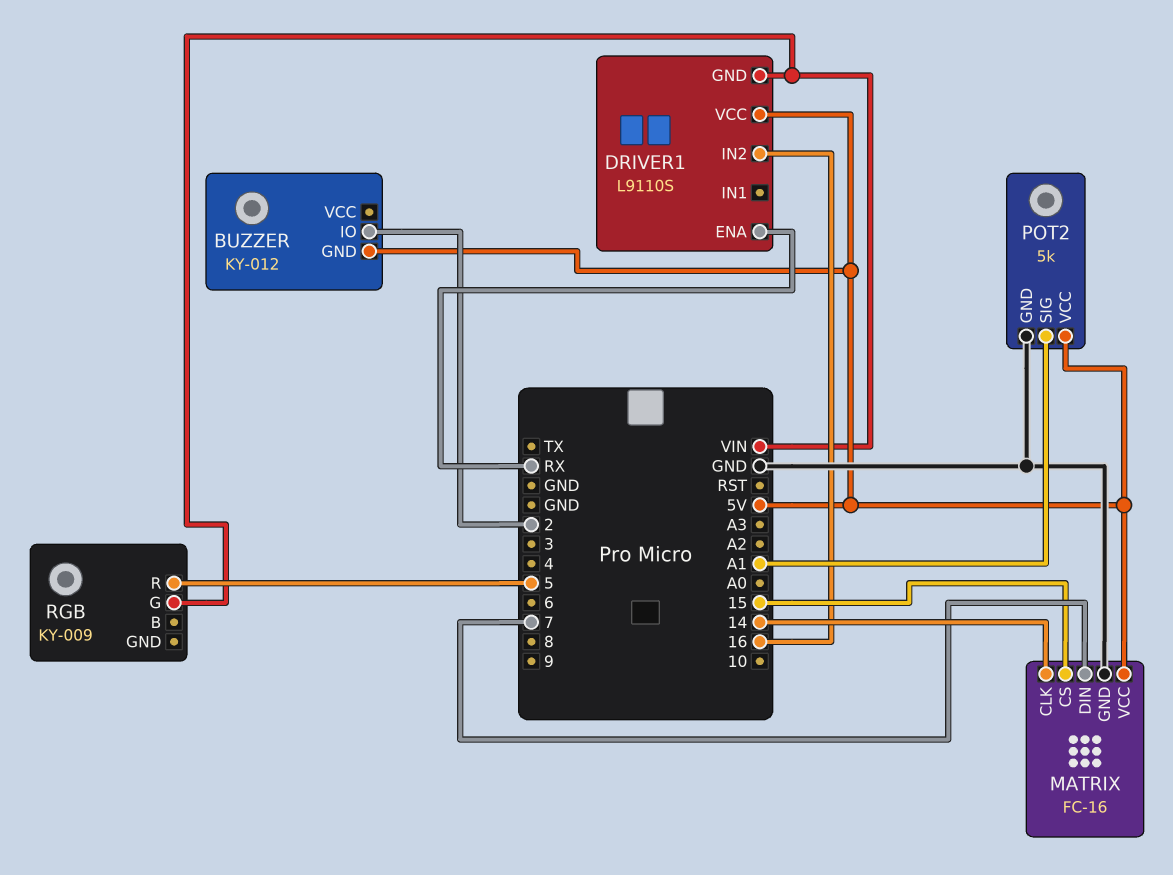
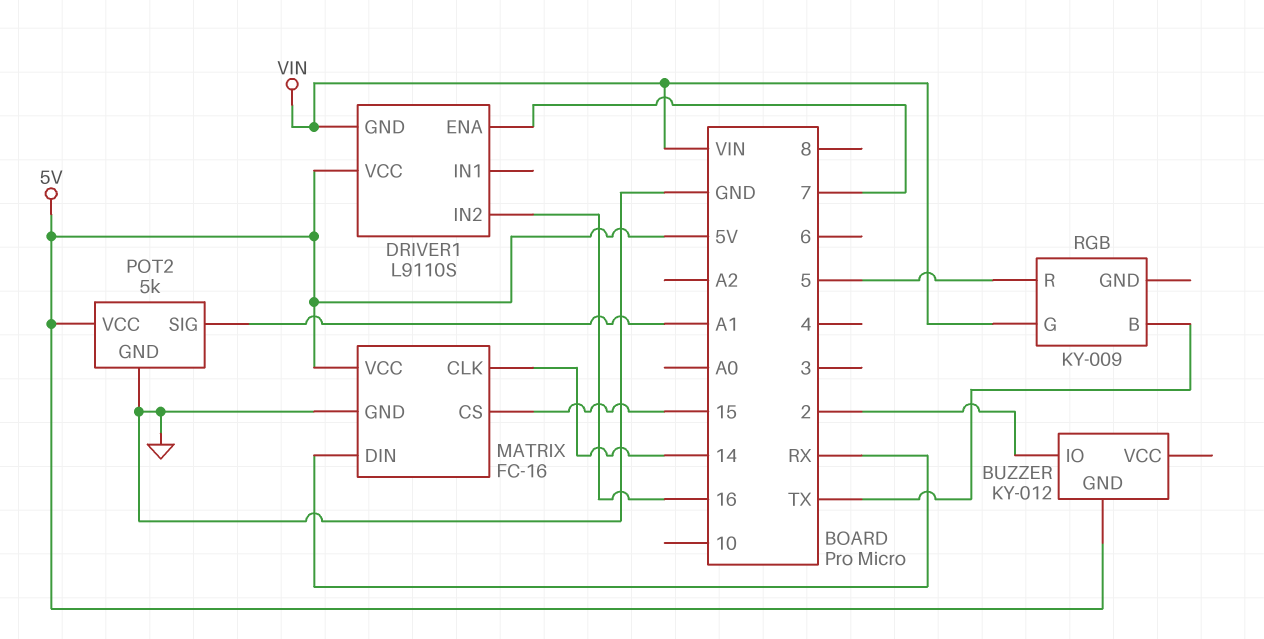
DRIVER1 pin ENA: RX -> 7
MATRIX pin DIN: 7 -> RX
RGB pin B: none -> TX

